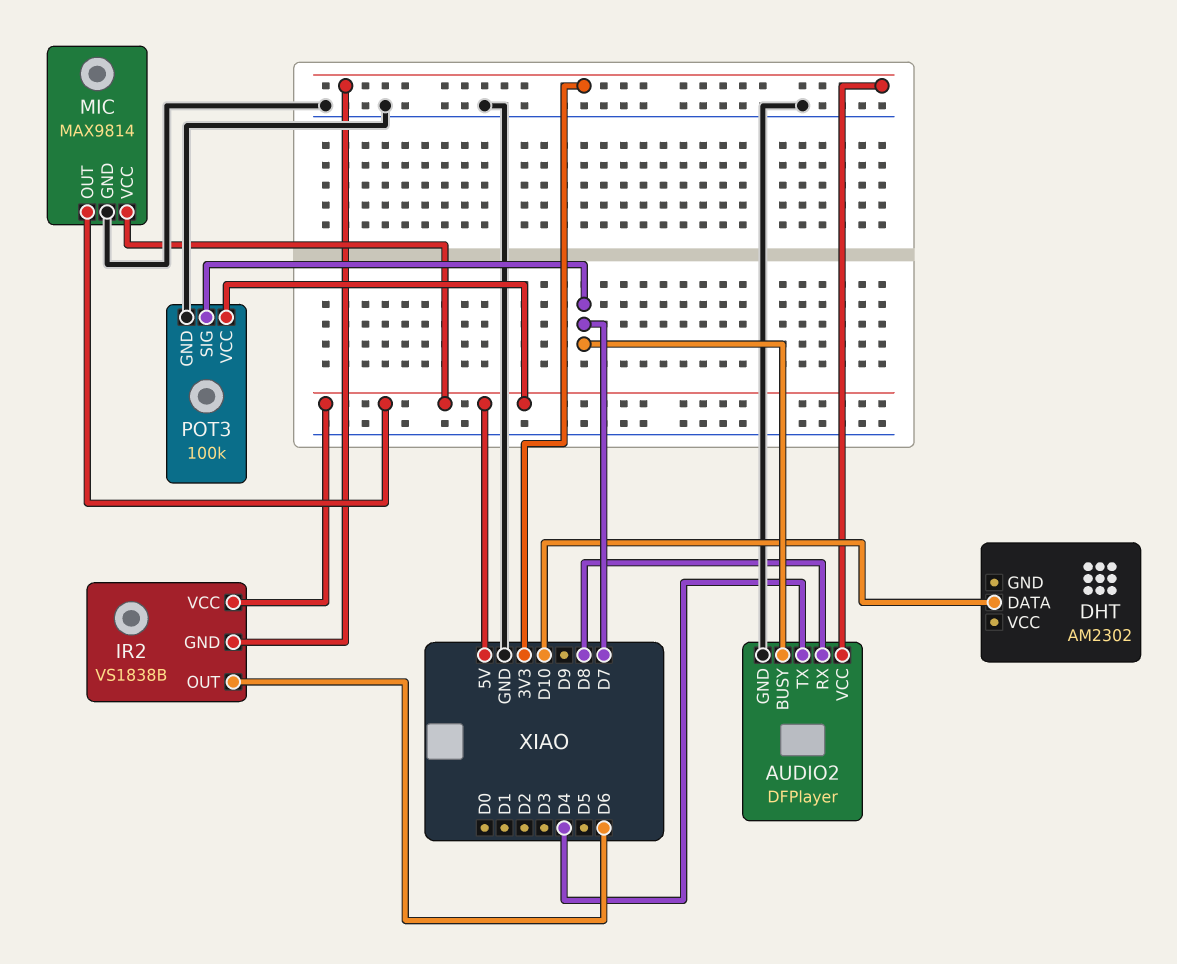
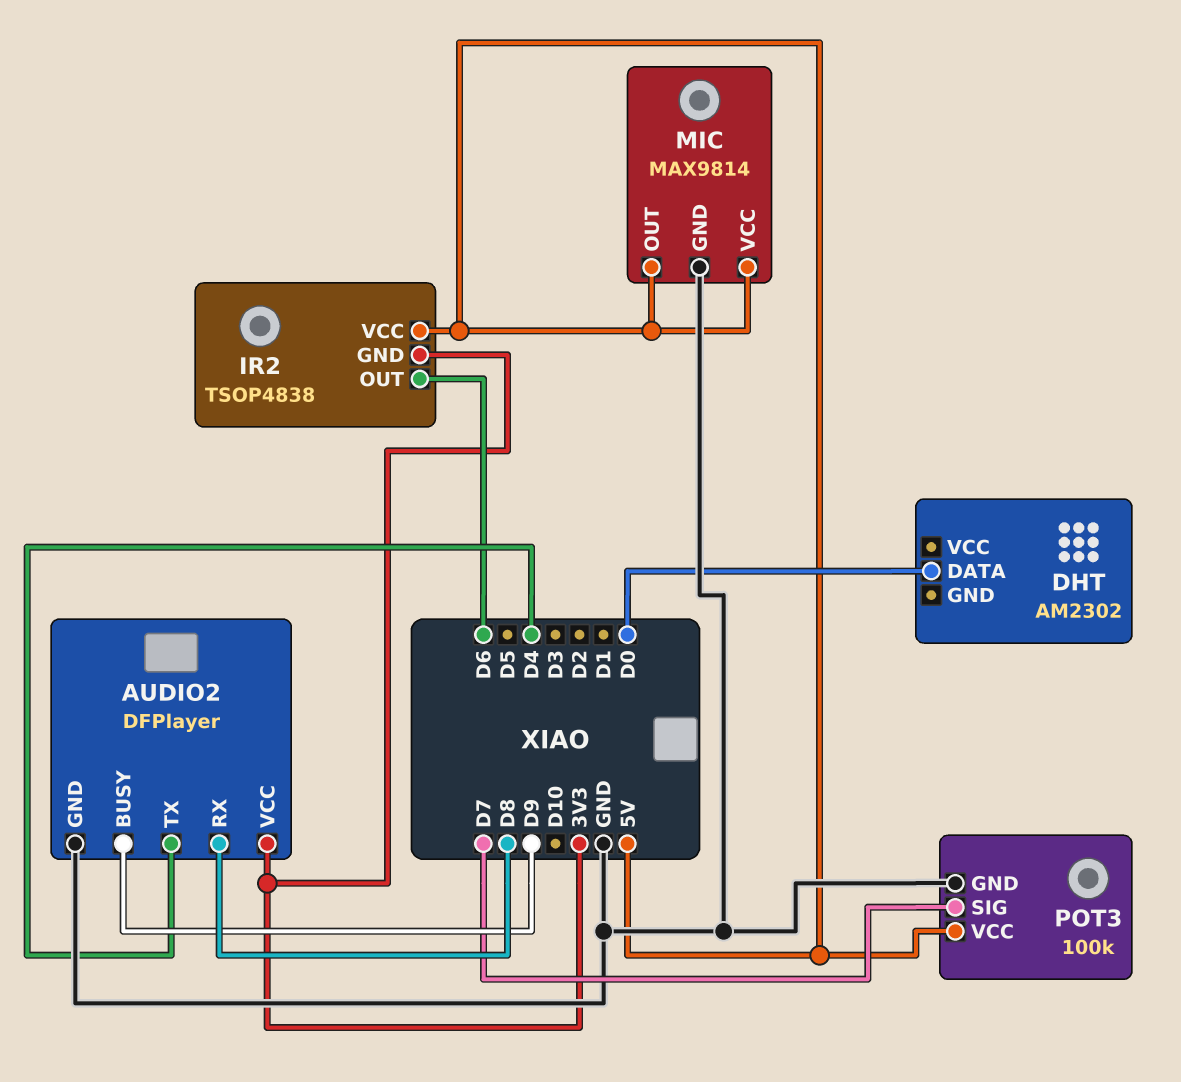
AUDIO2 pin BUSY: D7 -> D9
DHT pin DATA: D10 -> D0
IR2: VS1838B -> TSOP4838

